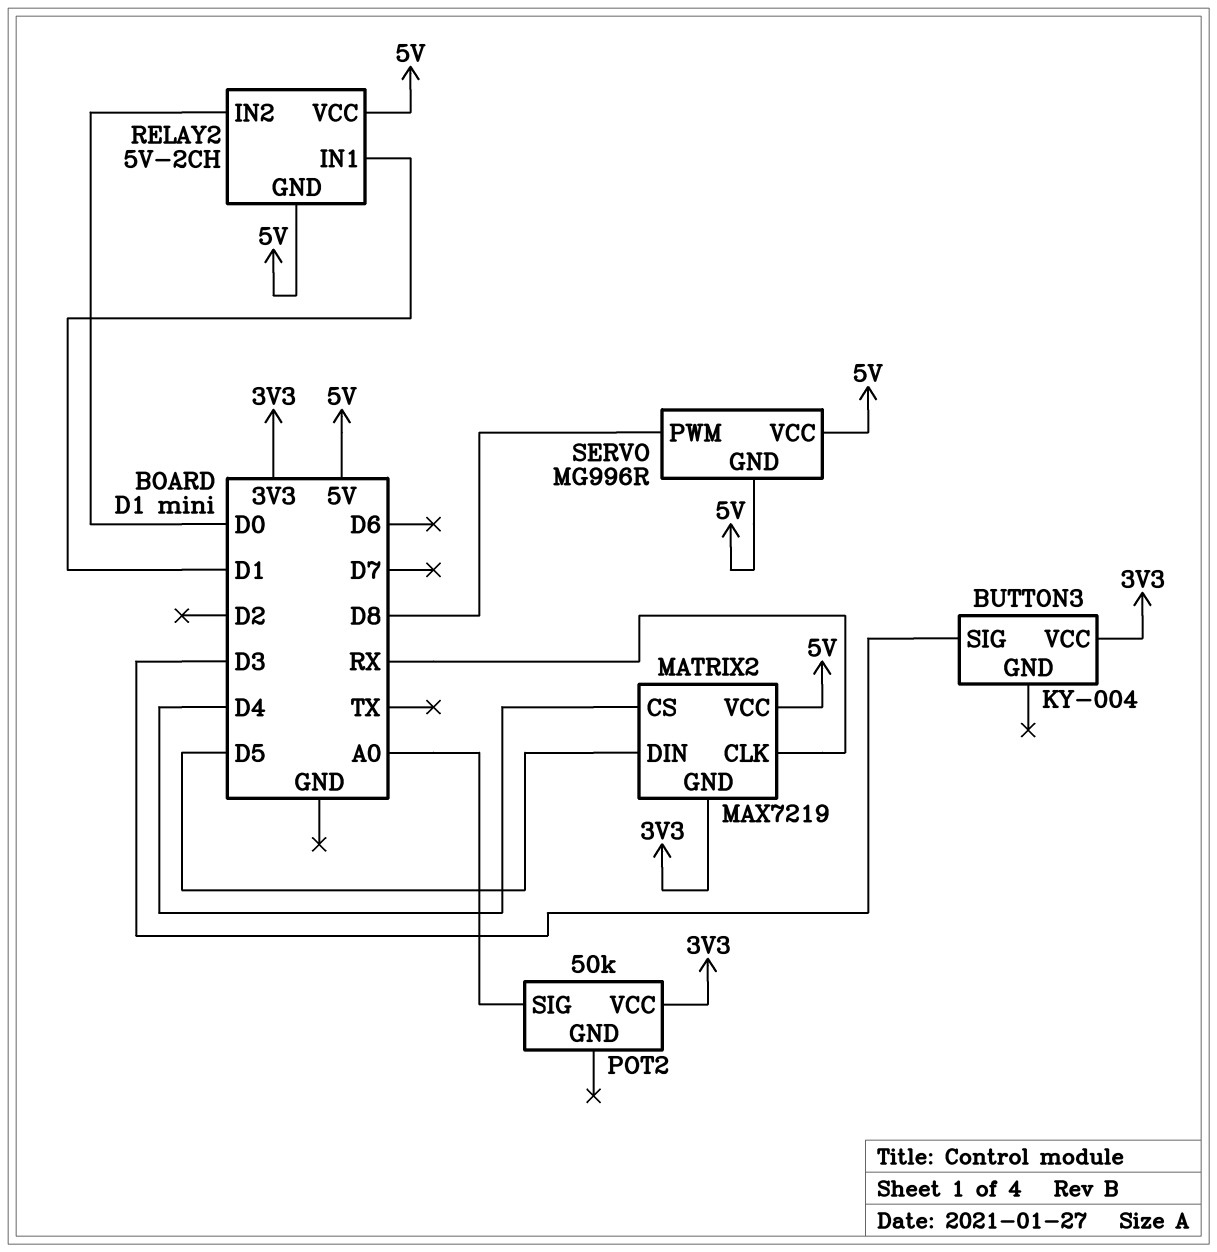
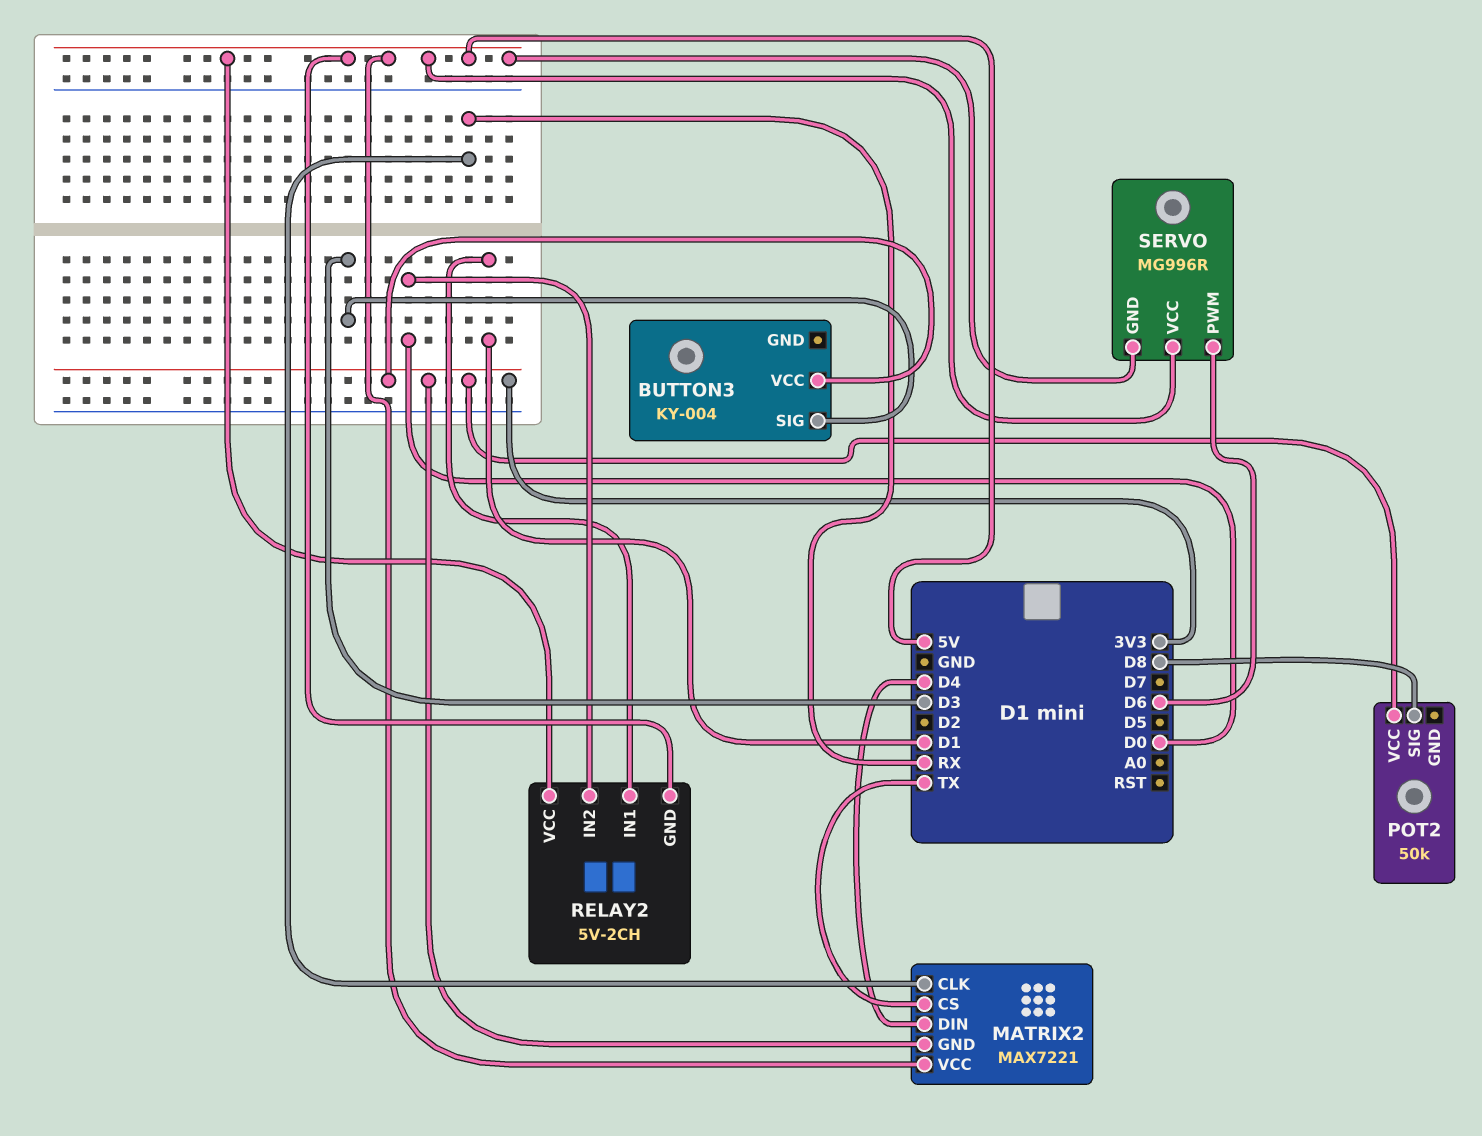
MATRIX2: MAX7219 -> MAX7221
MATRIX2 pin CS: D4 -> TX
MATRIX2 pin DIN: D5 -> D4
POT2 pin SIG: A0 -> D8
SERVO pin PWM: D8 -> D6

